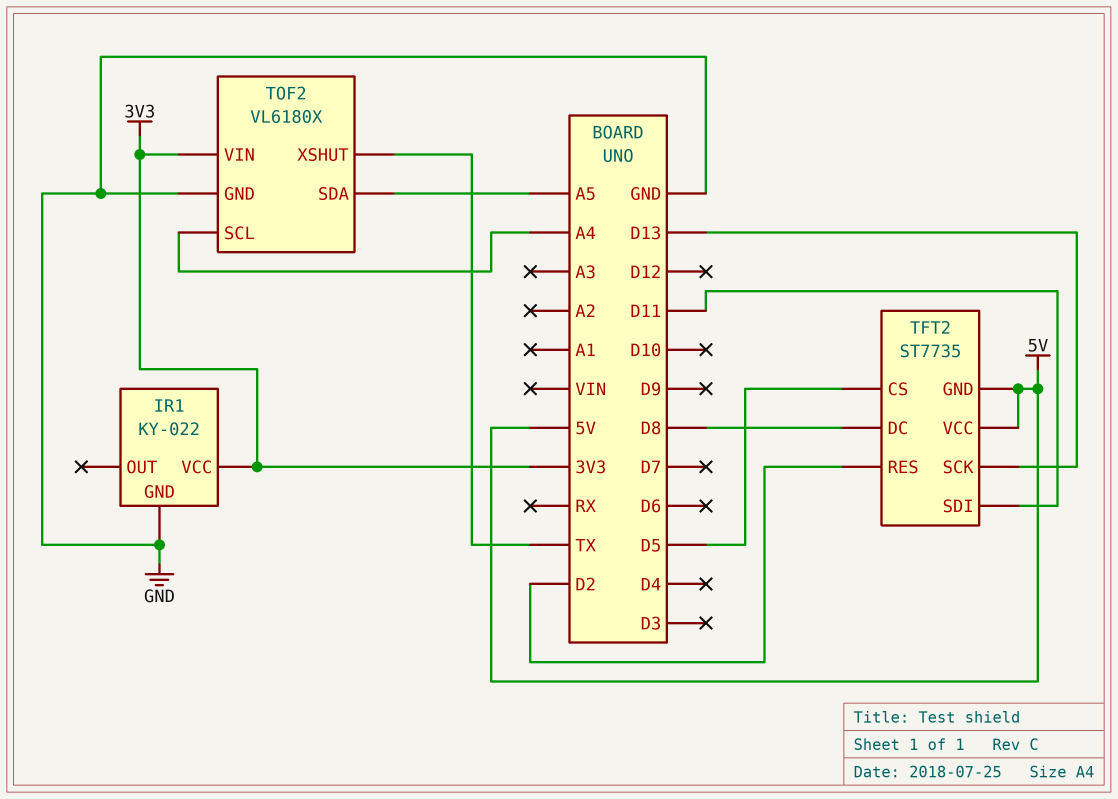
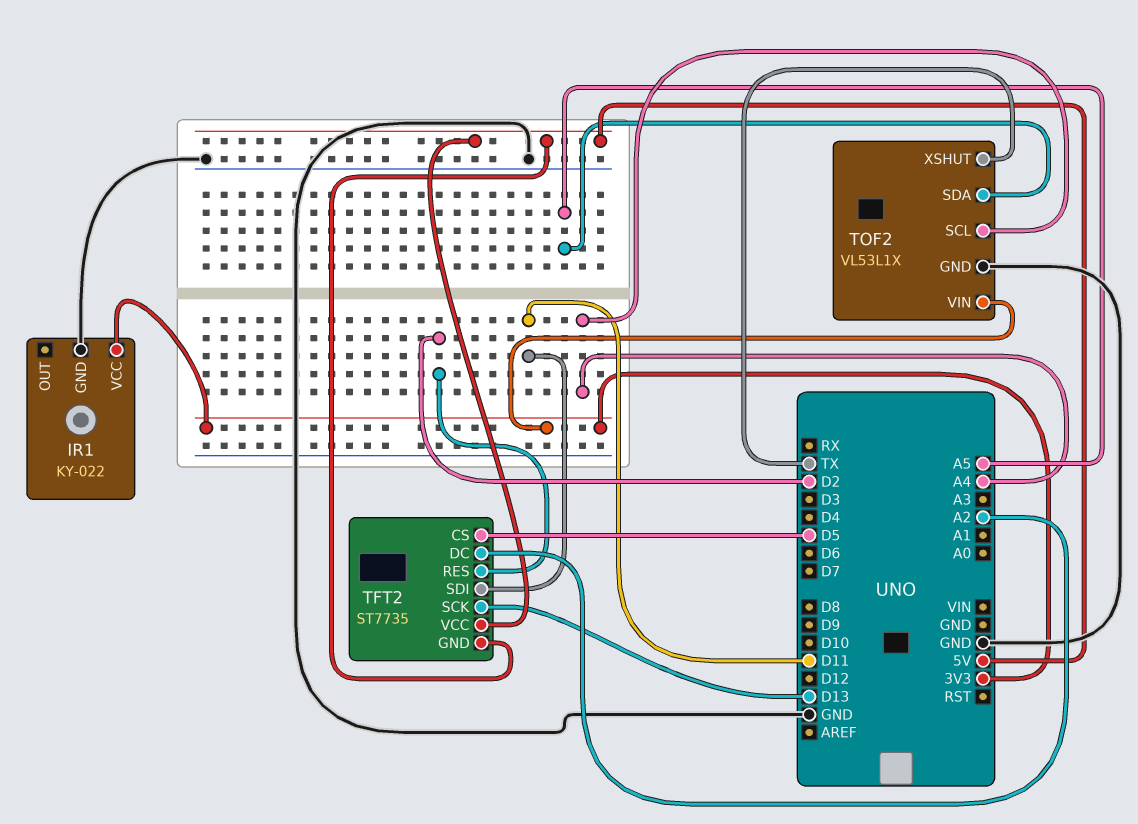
TFT2 pin DC: D8 -> A2
TOF2: VL6180X -> VL53L1X

